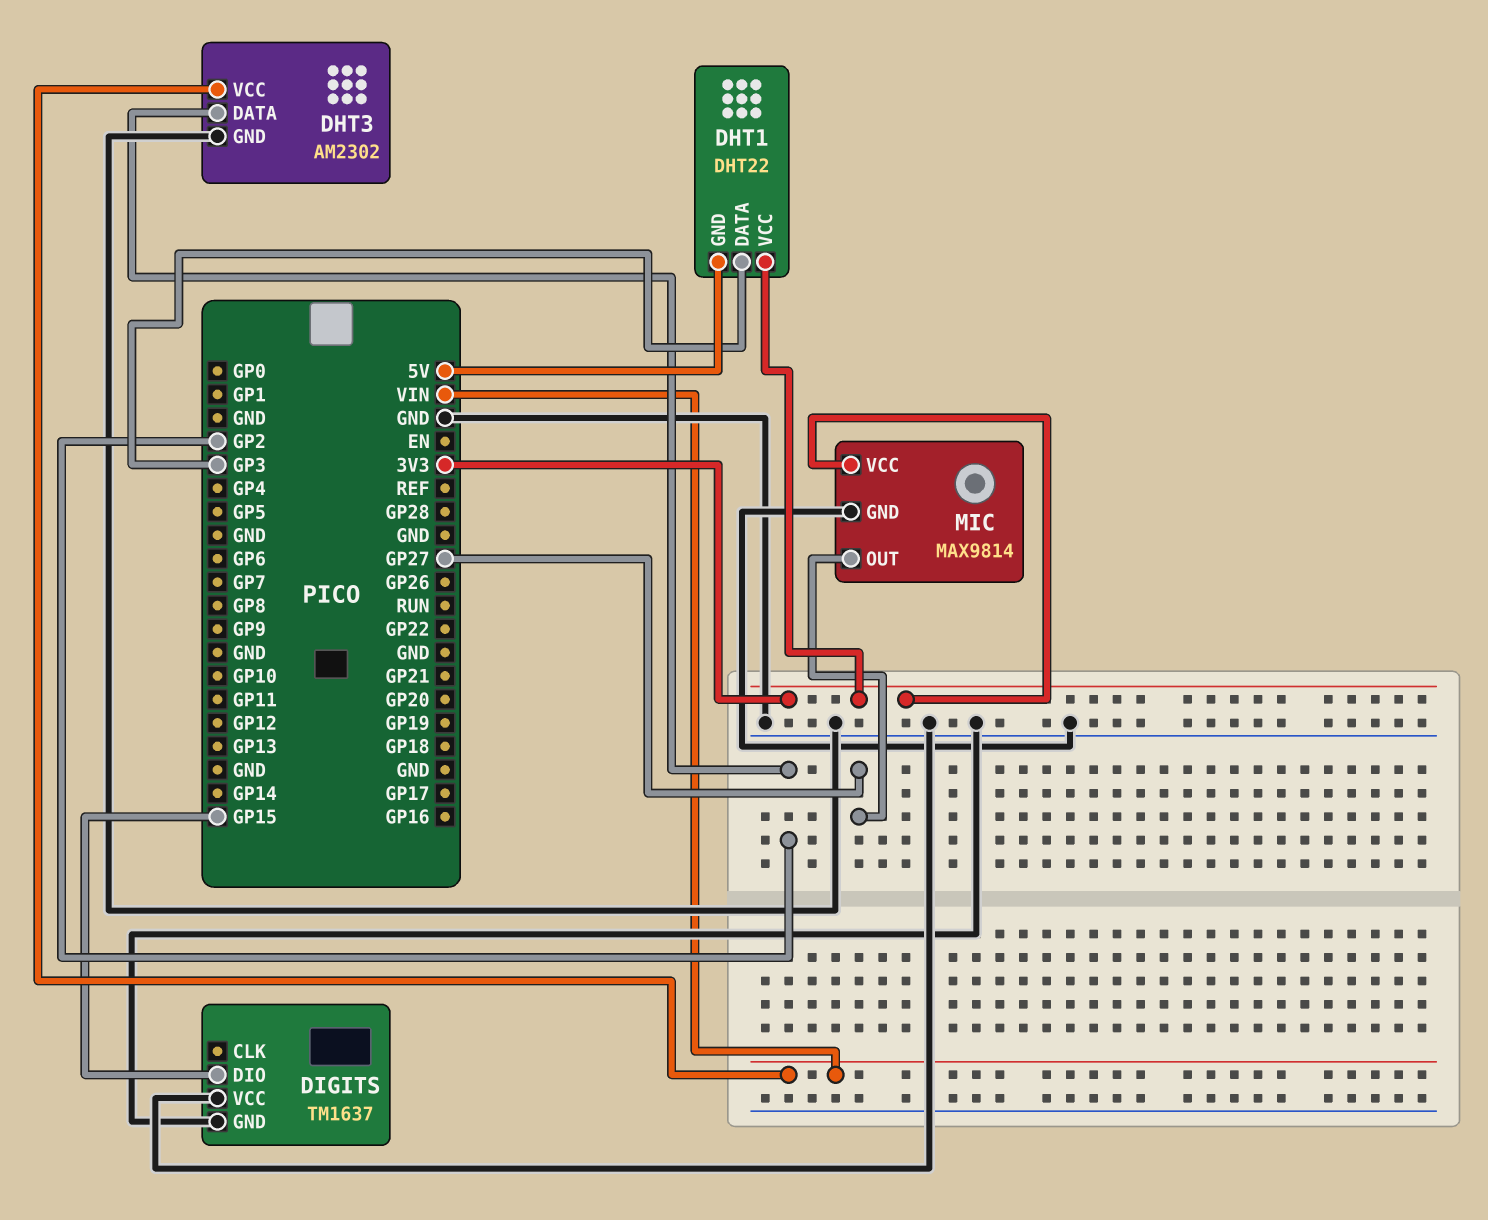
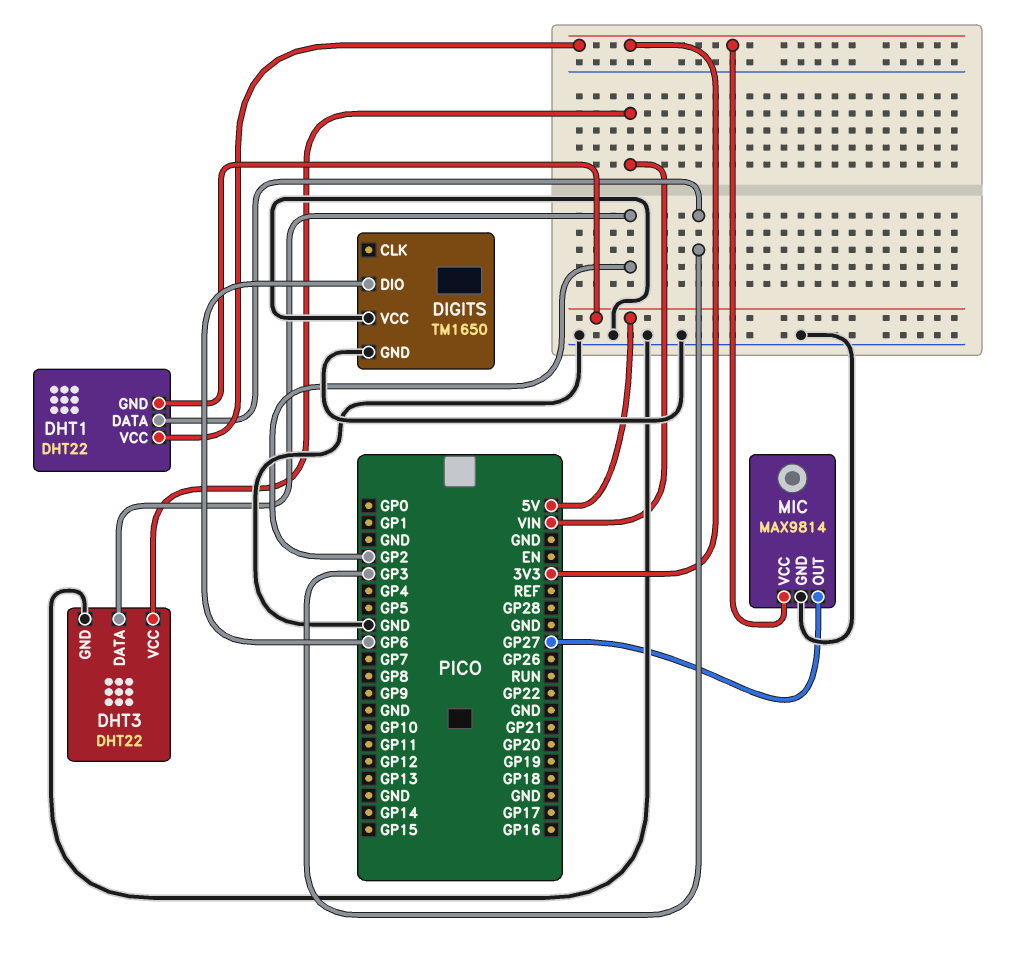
DHT3: AM2302 -> DHT22
DIGITS: TM1637 -> TM1650
DIGITS pin DIO: GP15 -> GP6

